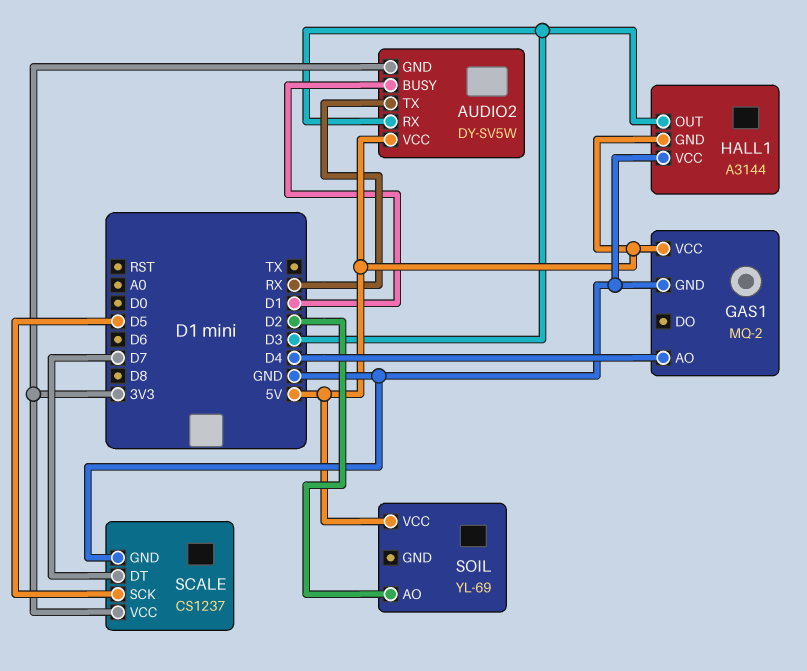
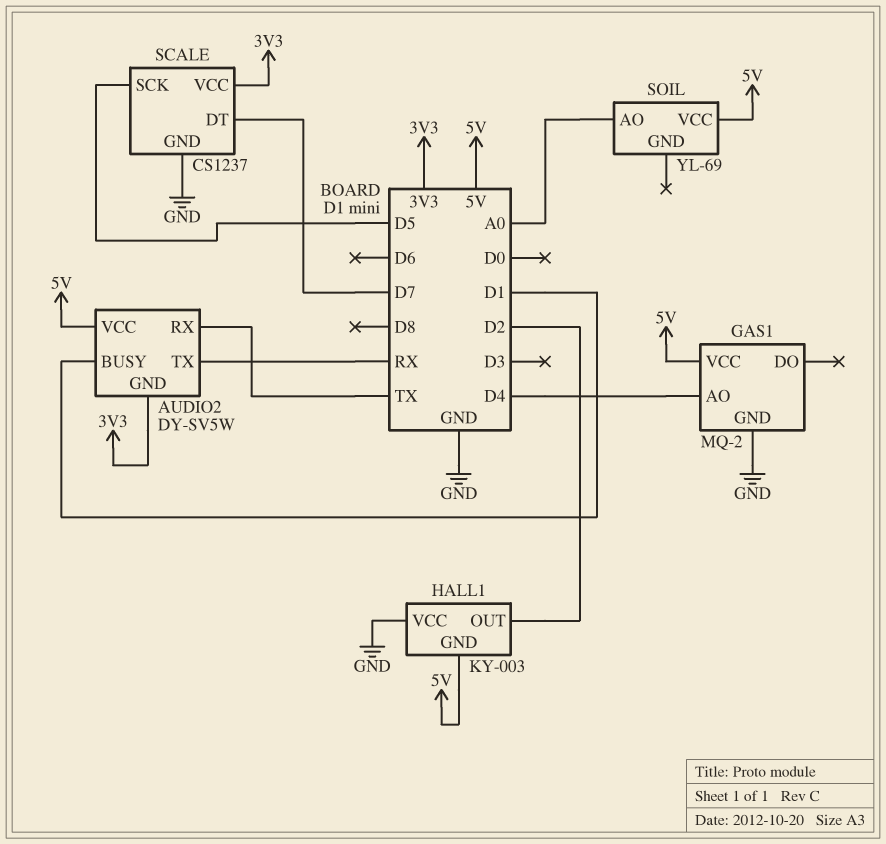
AUDIO2 pin RX: D3 -> TX
HALL1: A3144 -> KY-003
HALL1 pin OUT: D3 -> D2
SOIL pin AO: D2 -> A0

